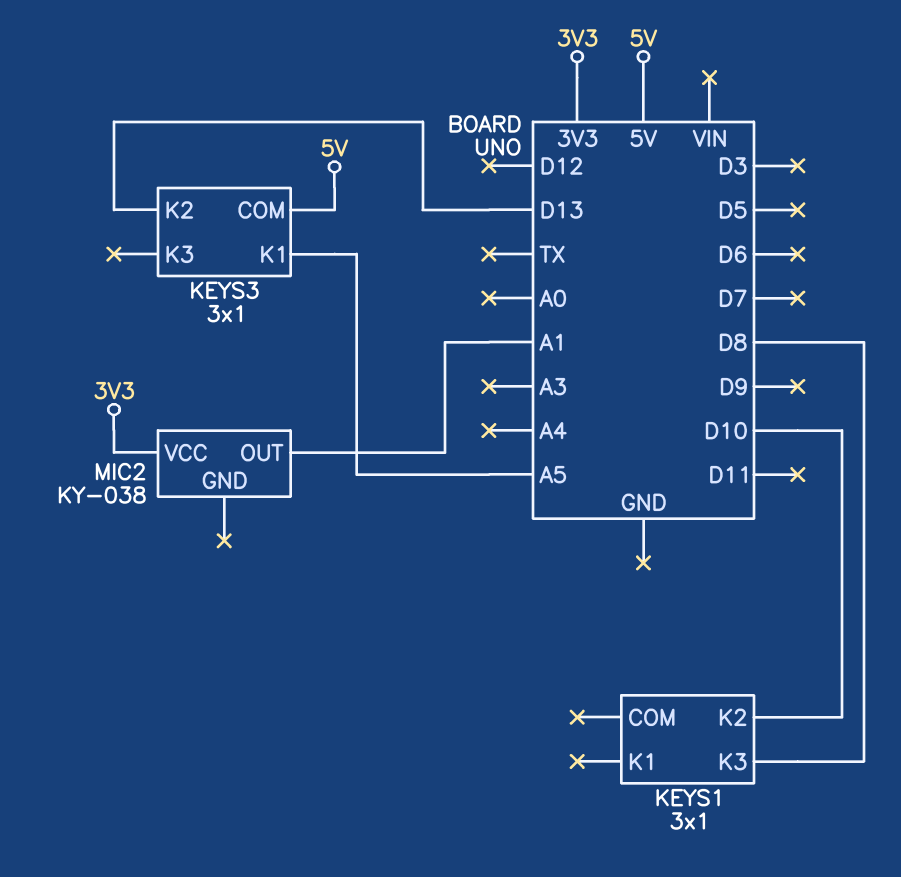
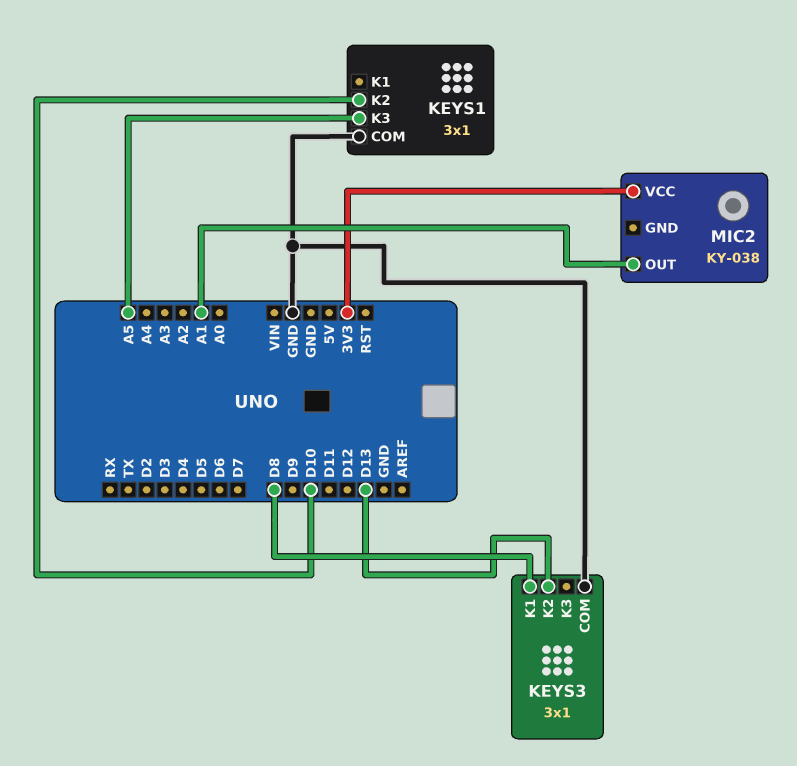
KEYS1 pin COM: none -> GND
KEYS1 pin K3: D8 -> A5
KEYS3 pin COM: 5V -> GND
KEYS3 pin K1: A5 -> D8

